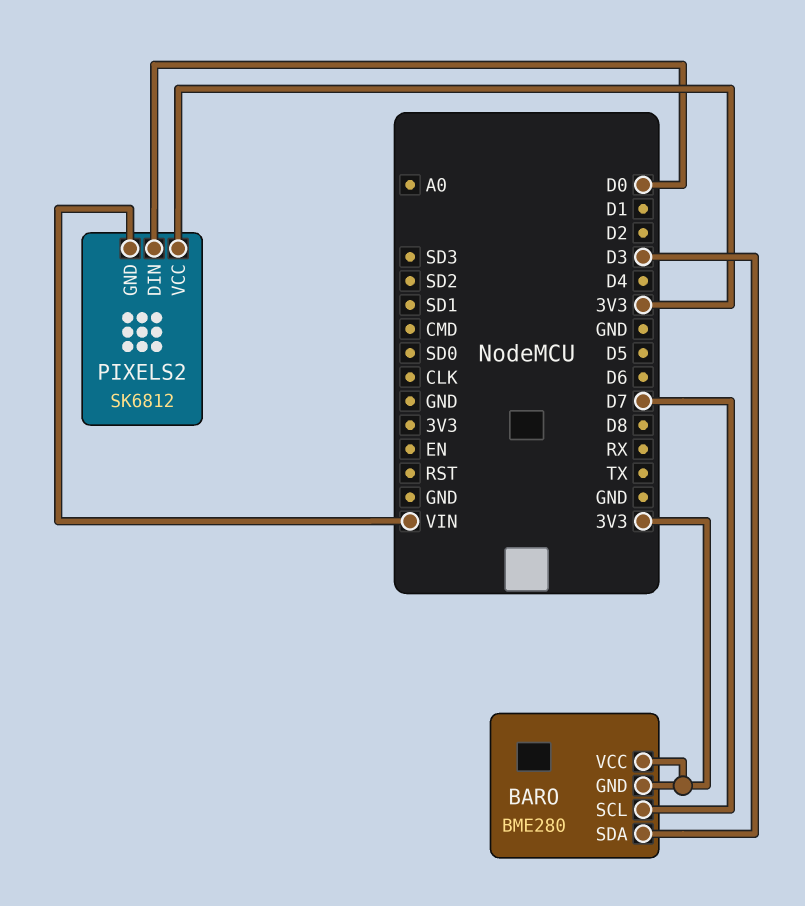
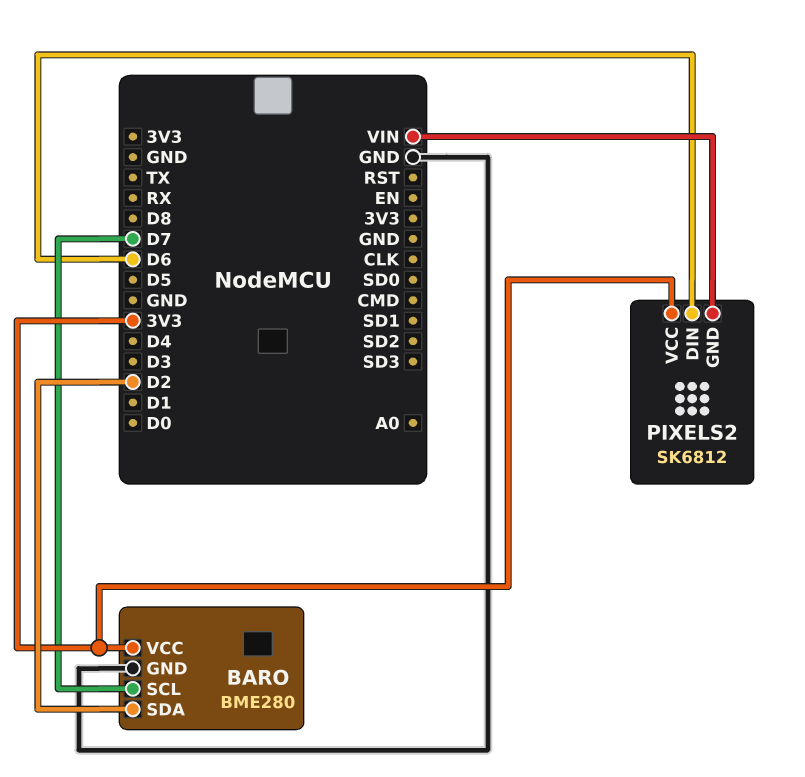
BARO pin GND: 3V3 -> GND
BARO pin SDA: D3 -> D2
PIXELS2 pin DIN: D0 -> D6

